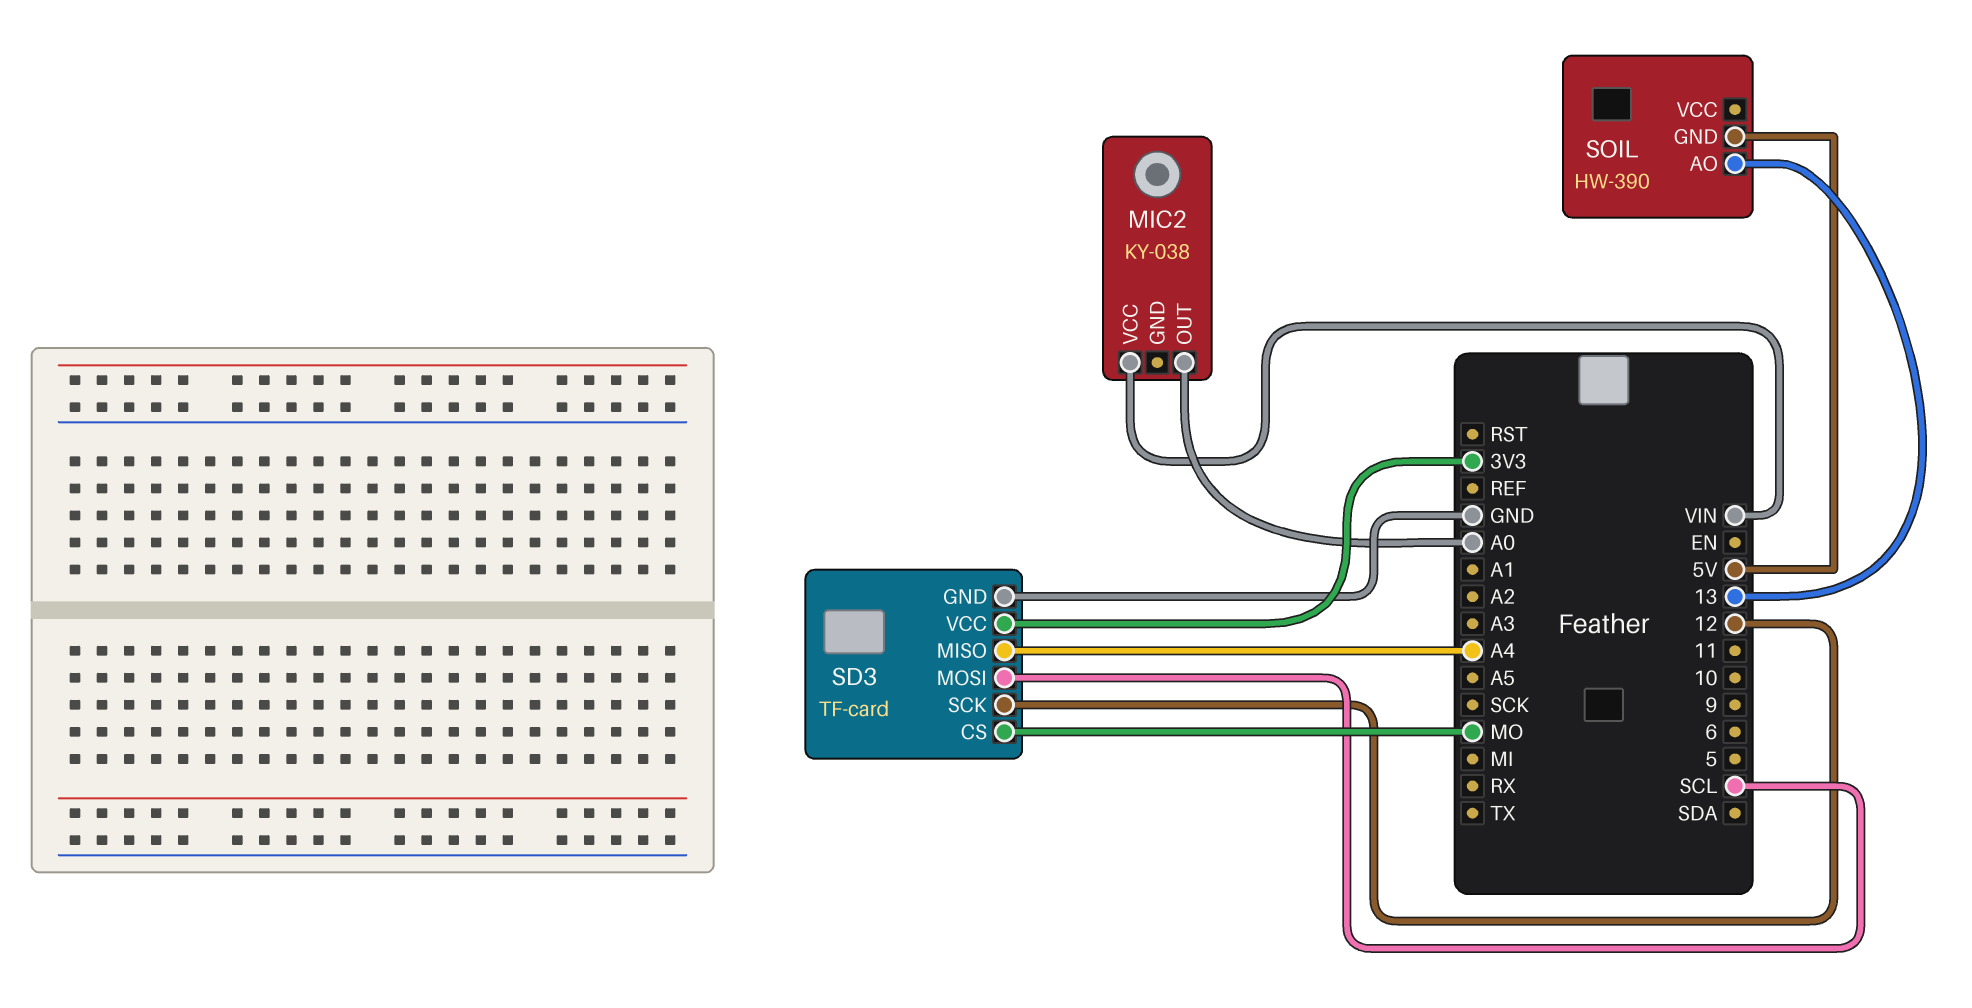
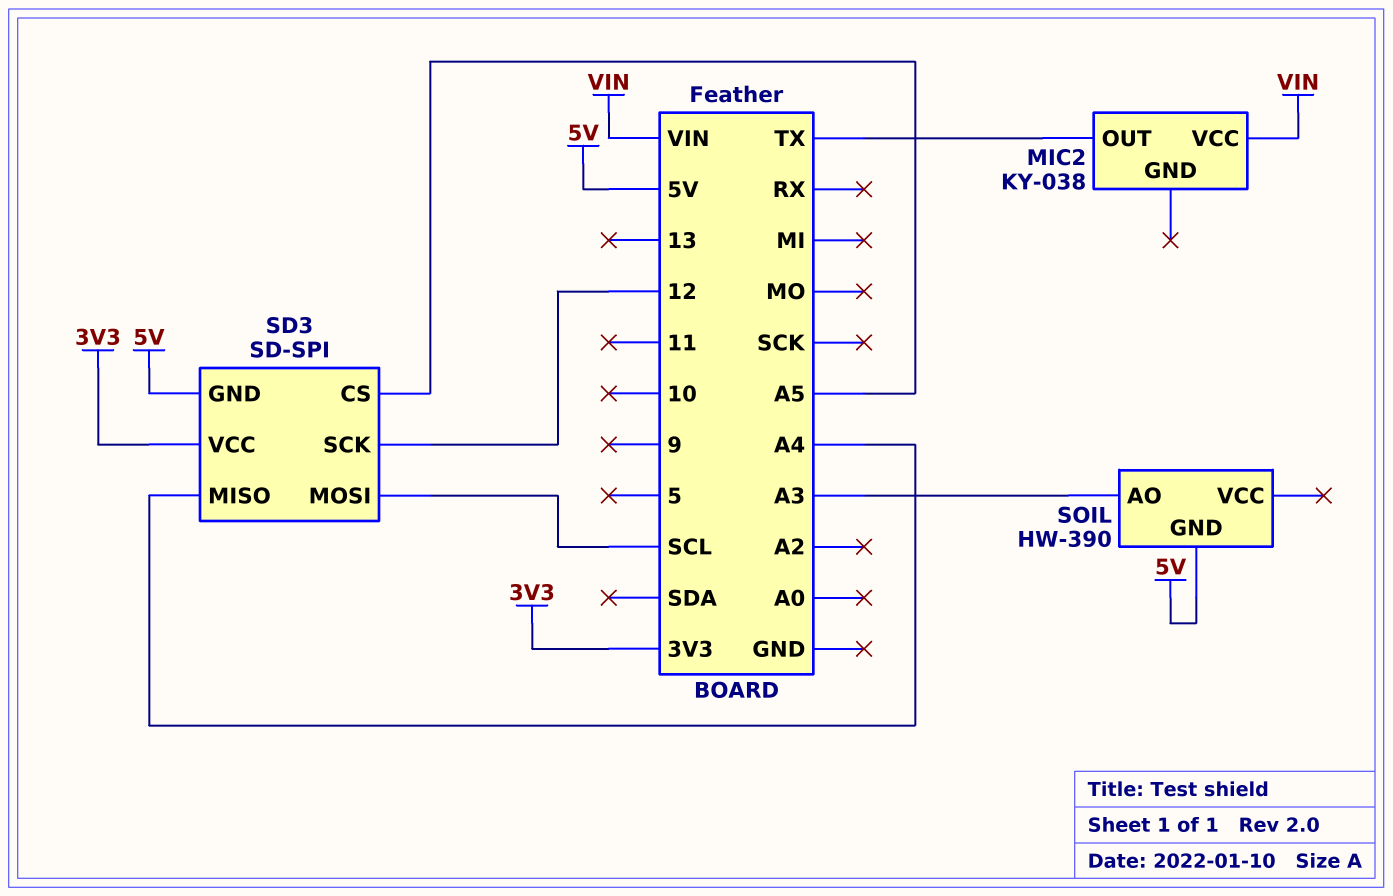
MIC2 pin OUT: A0 -> TX
SD3: TF-card -> SD-SPI
SD3 pin CS: MO -> A5
SD3 pin GND: GND -> 5V
SOIL pin AO: 13 -> A3

